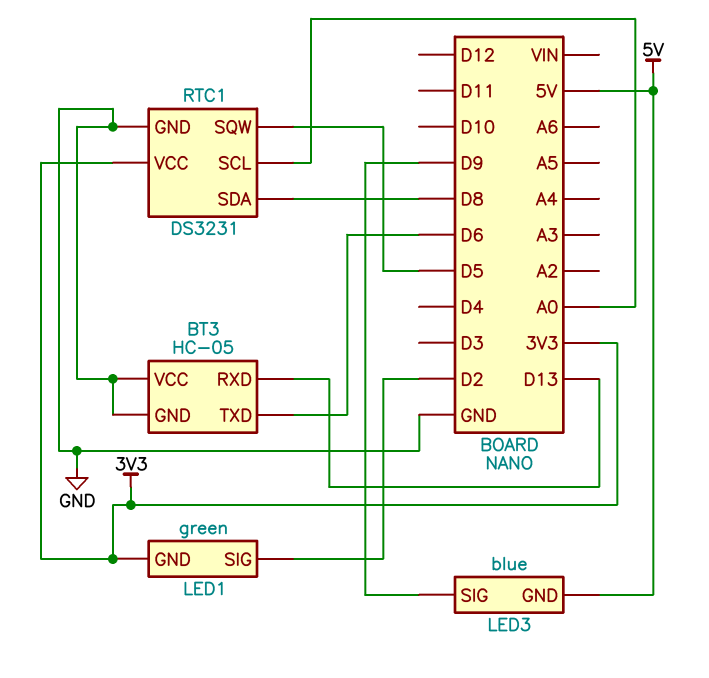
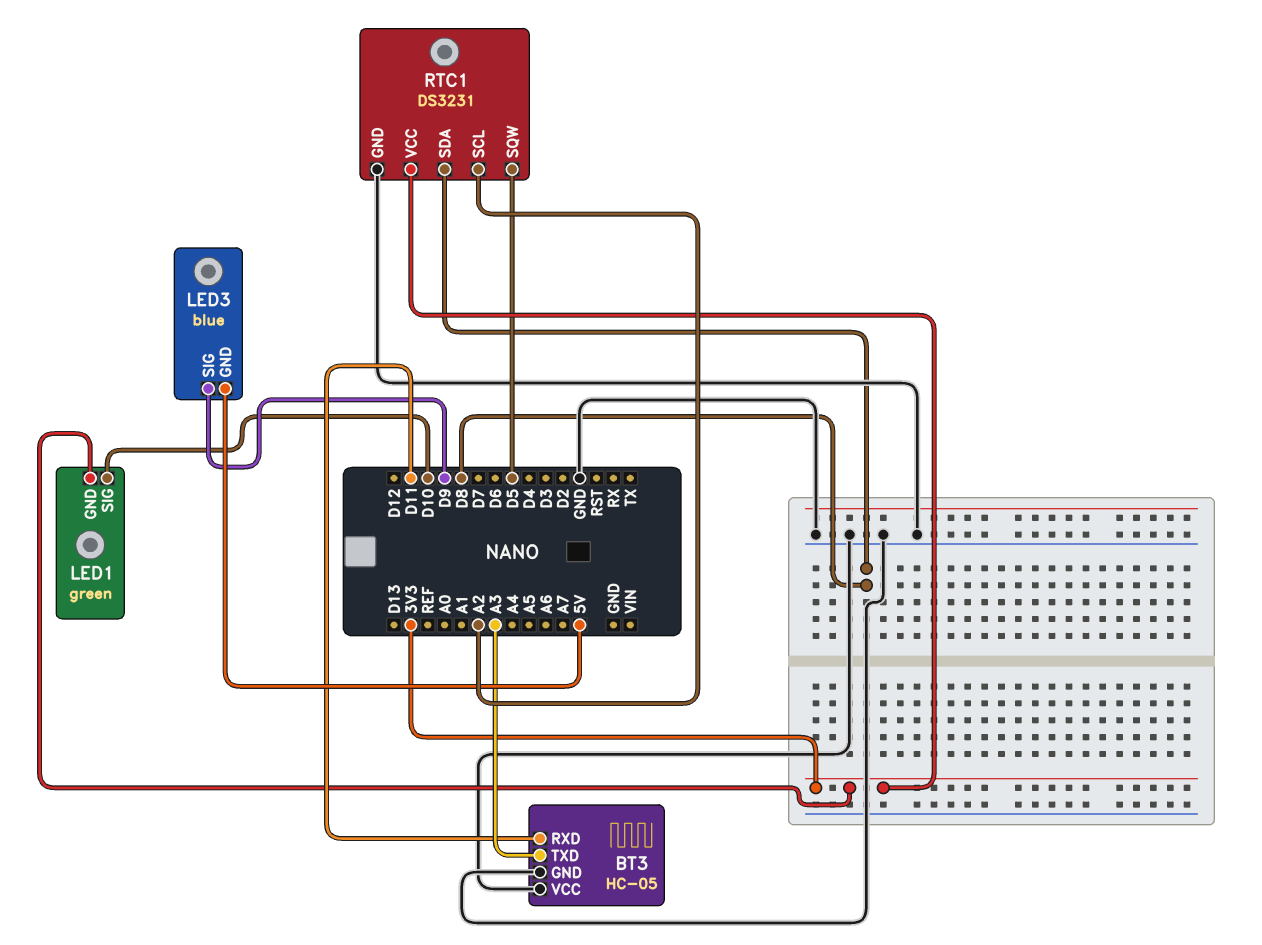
BT3 pin RXD: D13 -> D11
BT3 pin TXD: D6 -> A3
LED1 pin SIG: D2 -> D10
RTC1 pin SCL: A0 -> A2

